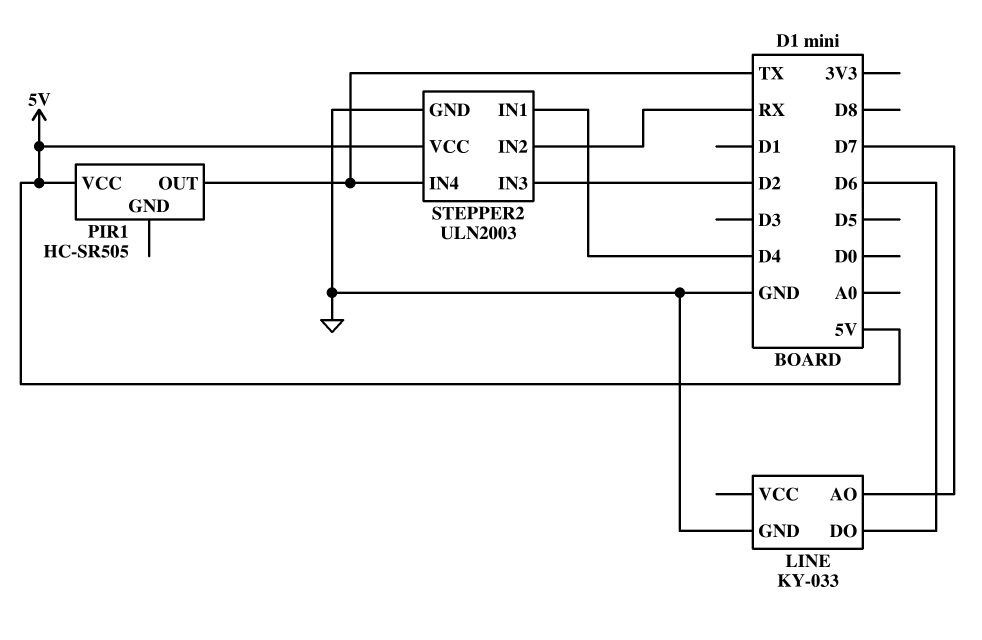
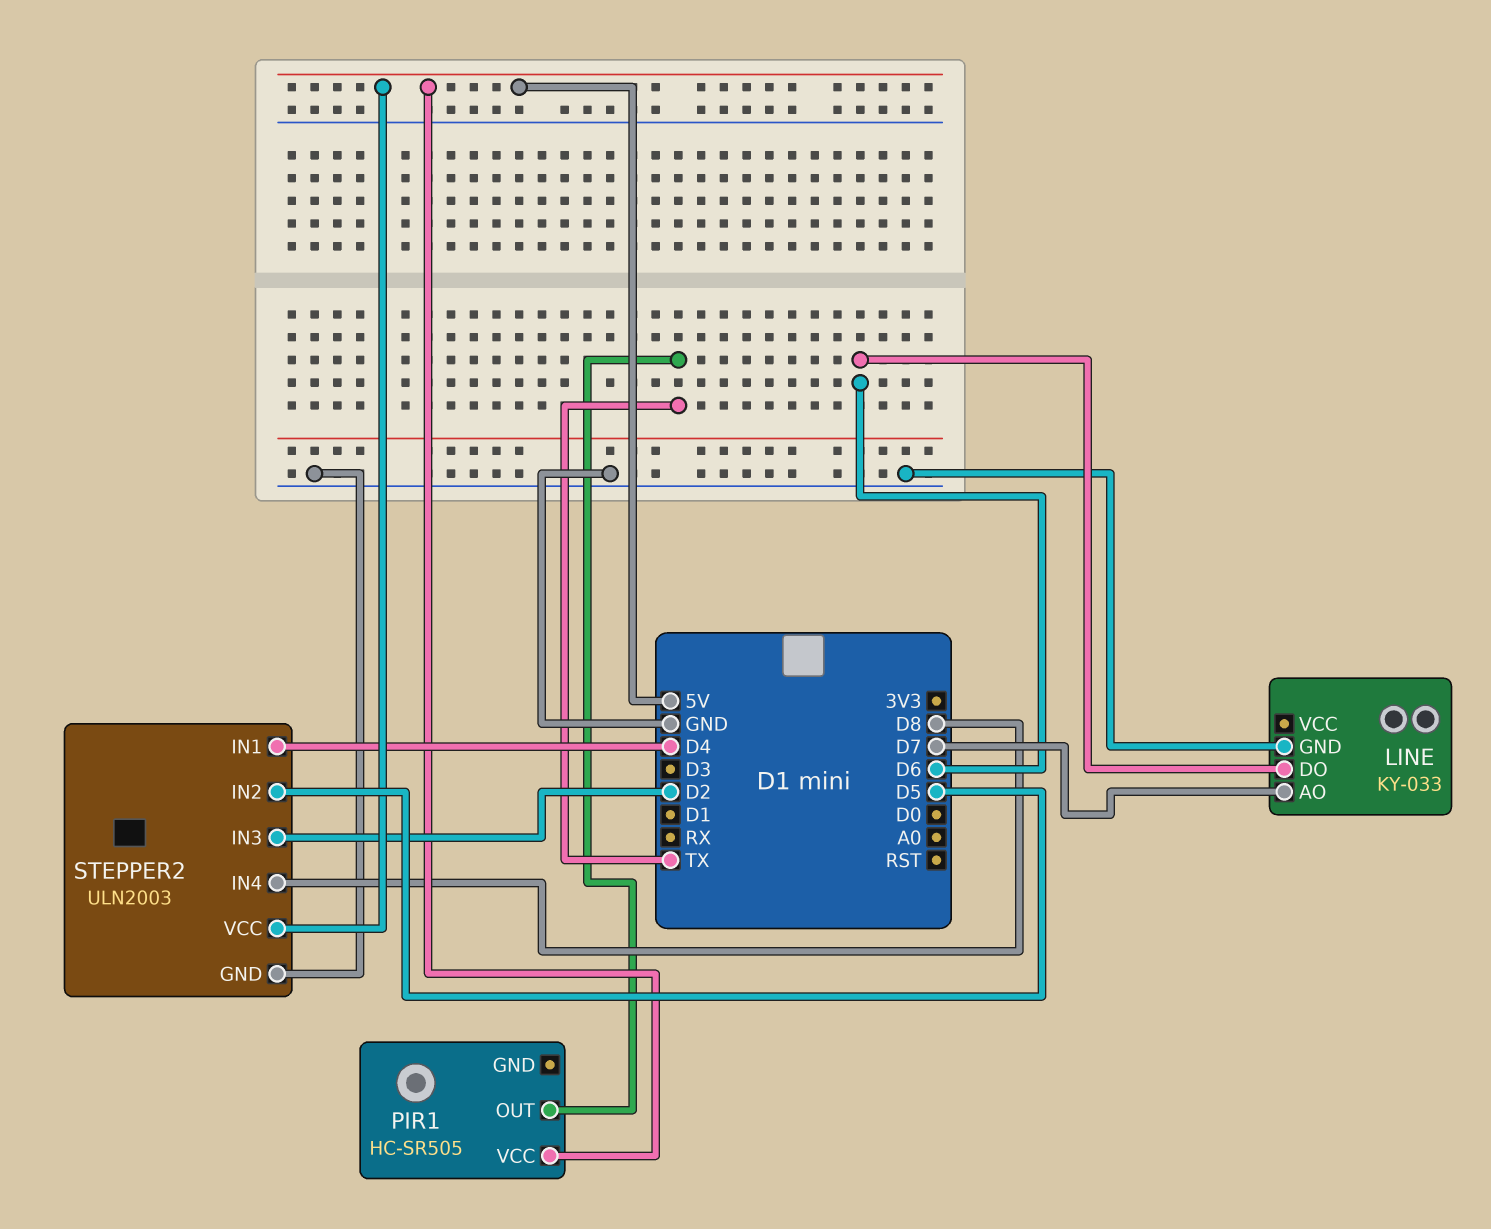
STEPPER2 pin IN2: RX -> D5
STEPPER2 pin IN4: TX -> D8

